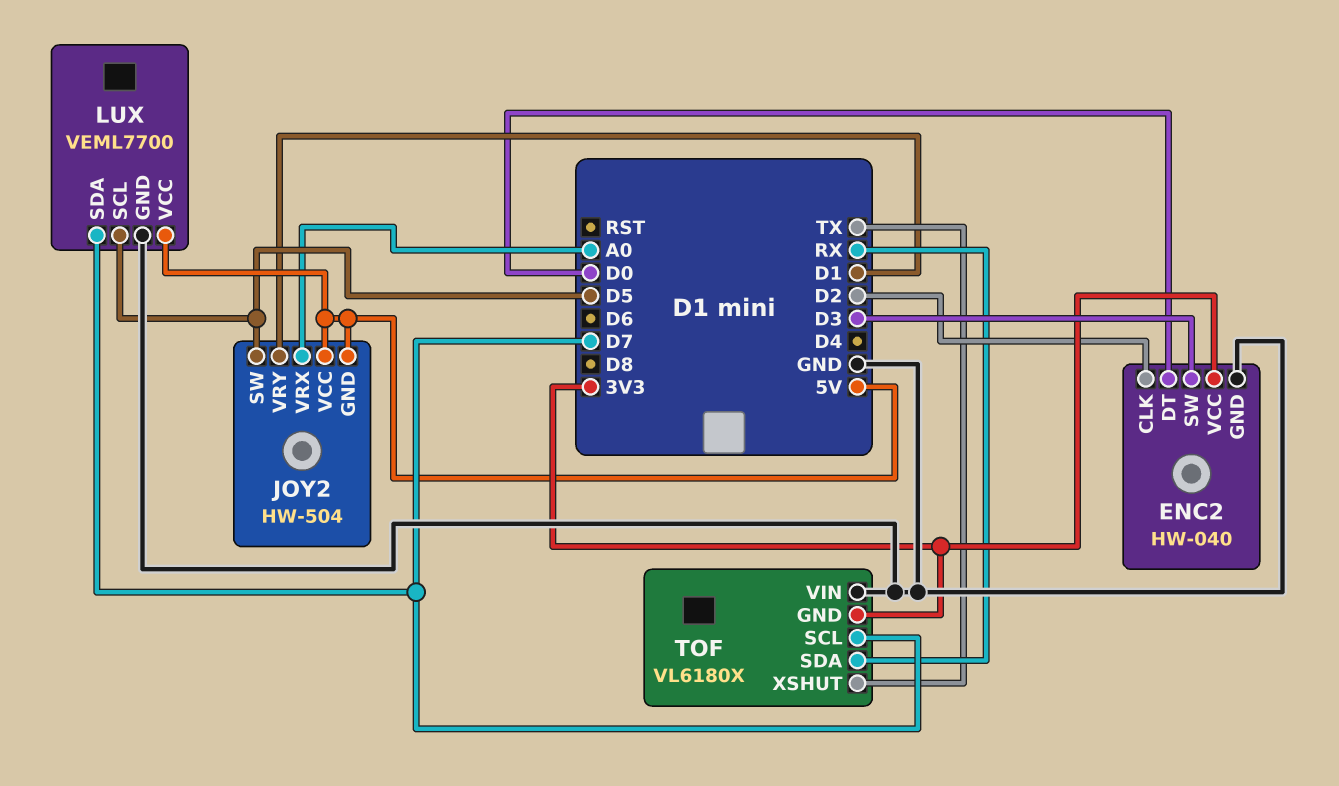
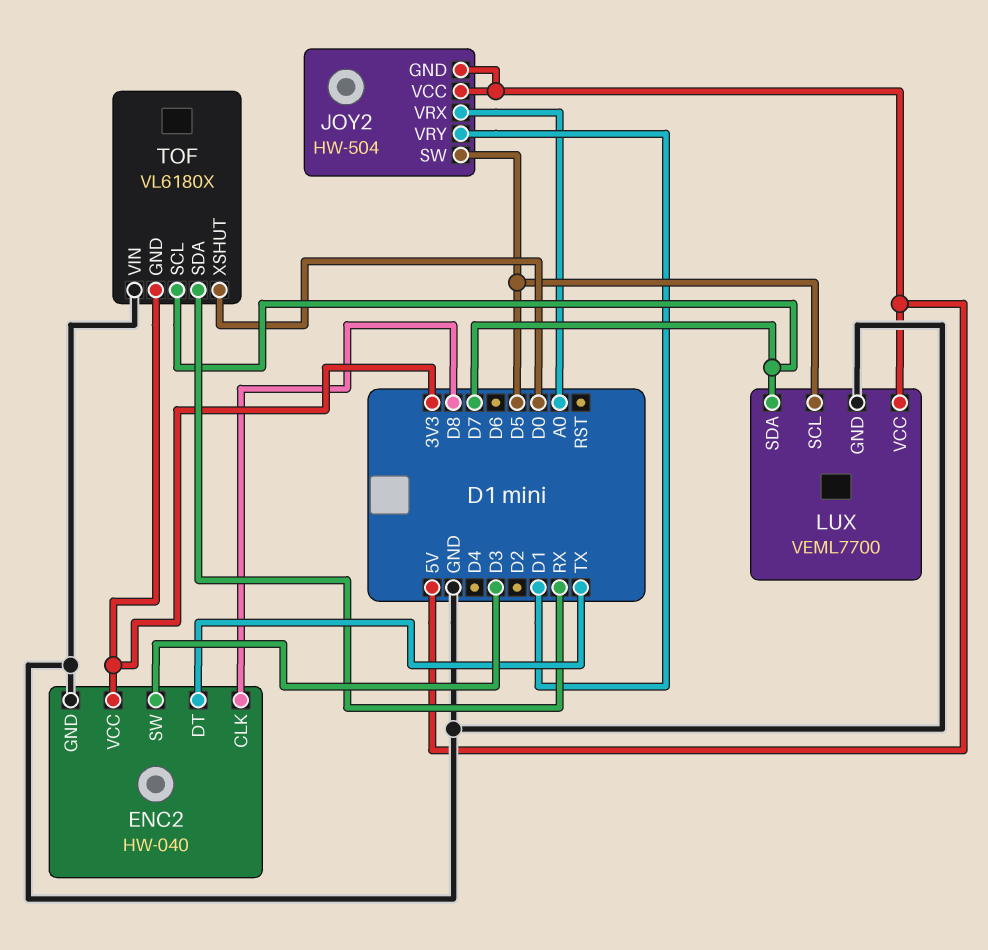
ENC2 pin CLK: D2 -> D8
ENC2 pin DT: D0 -> TX
TOF pin XSHUT: TX -> D0

